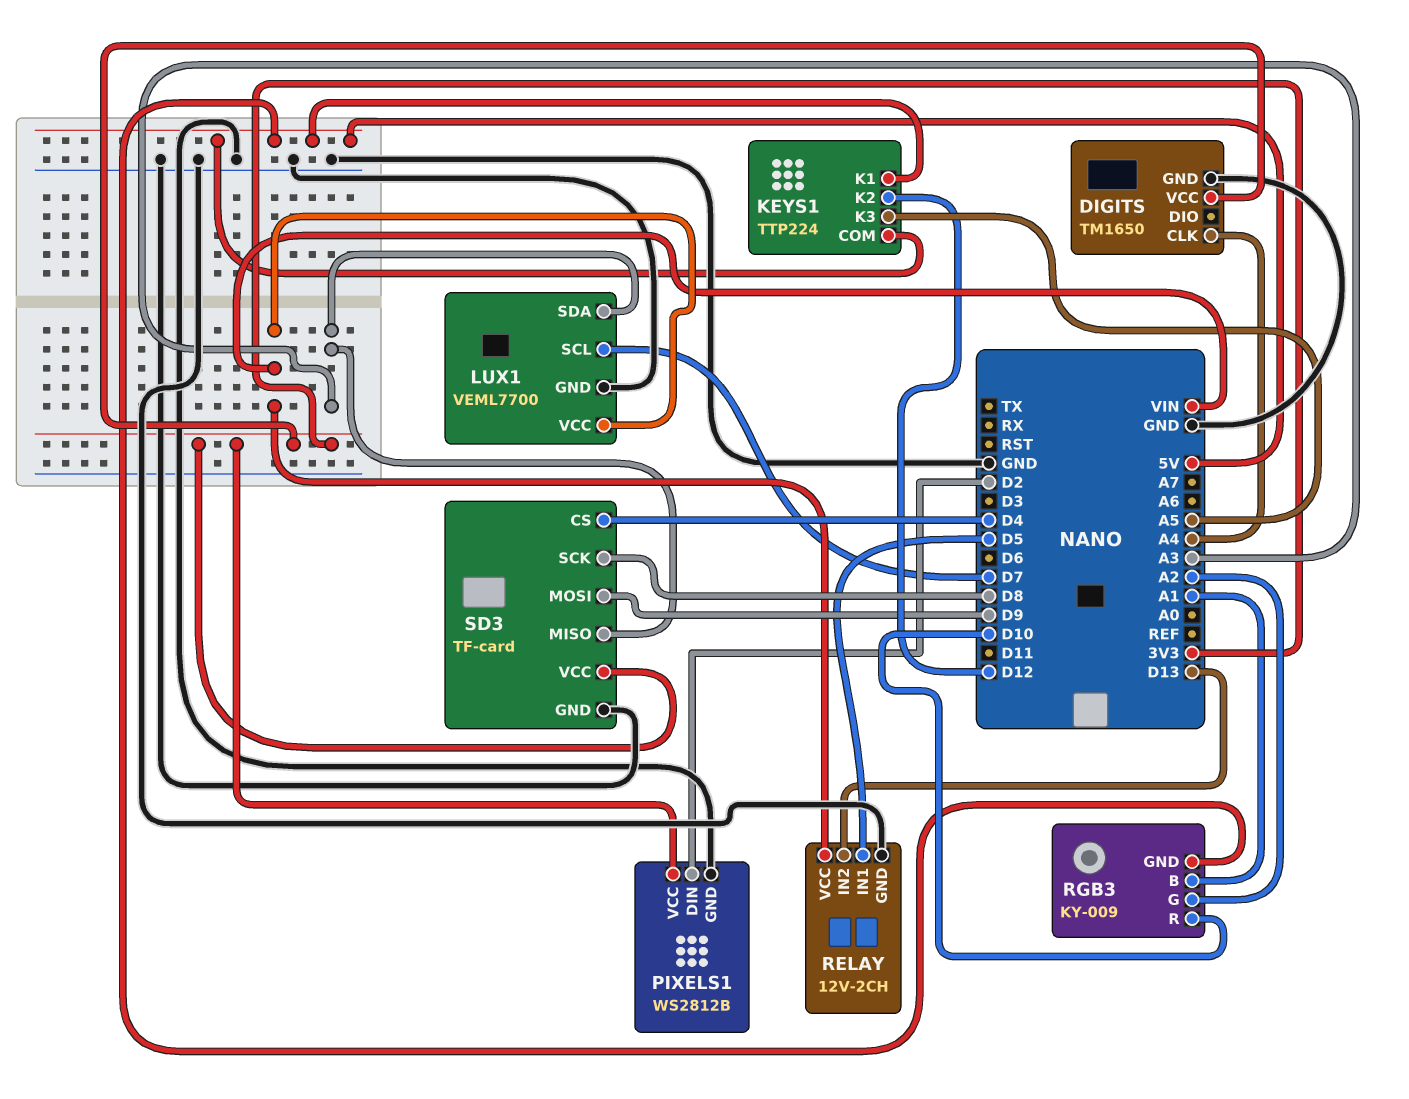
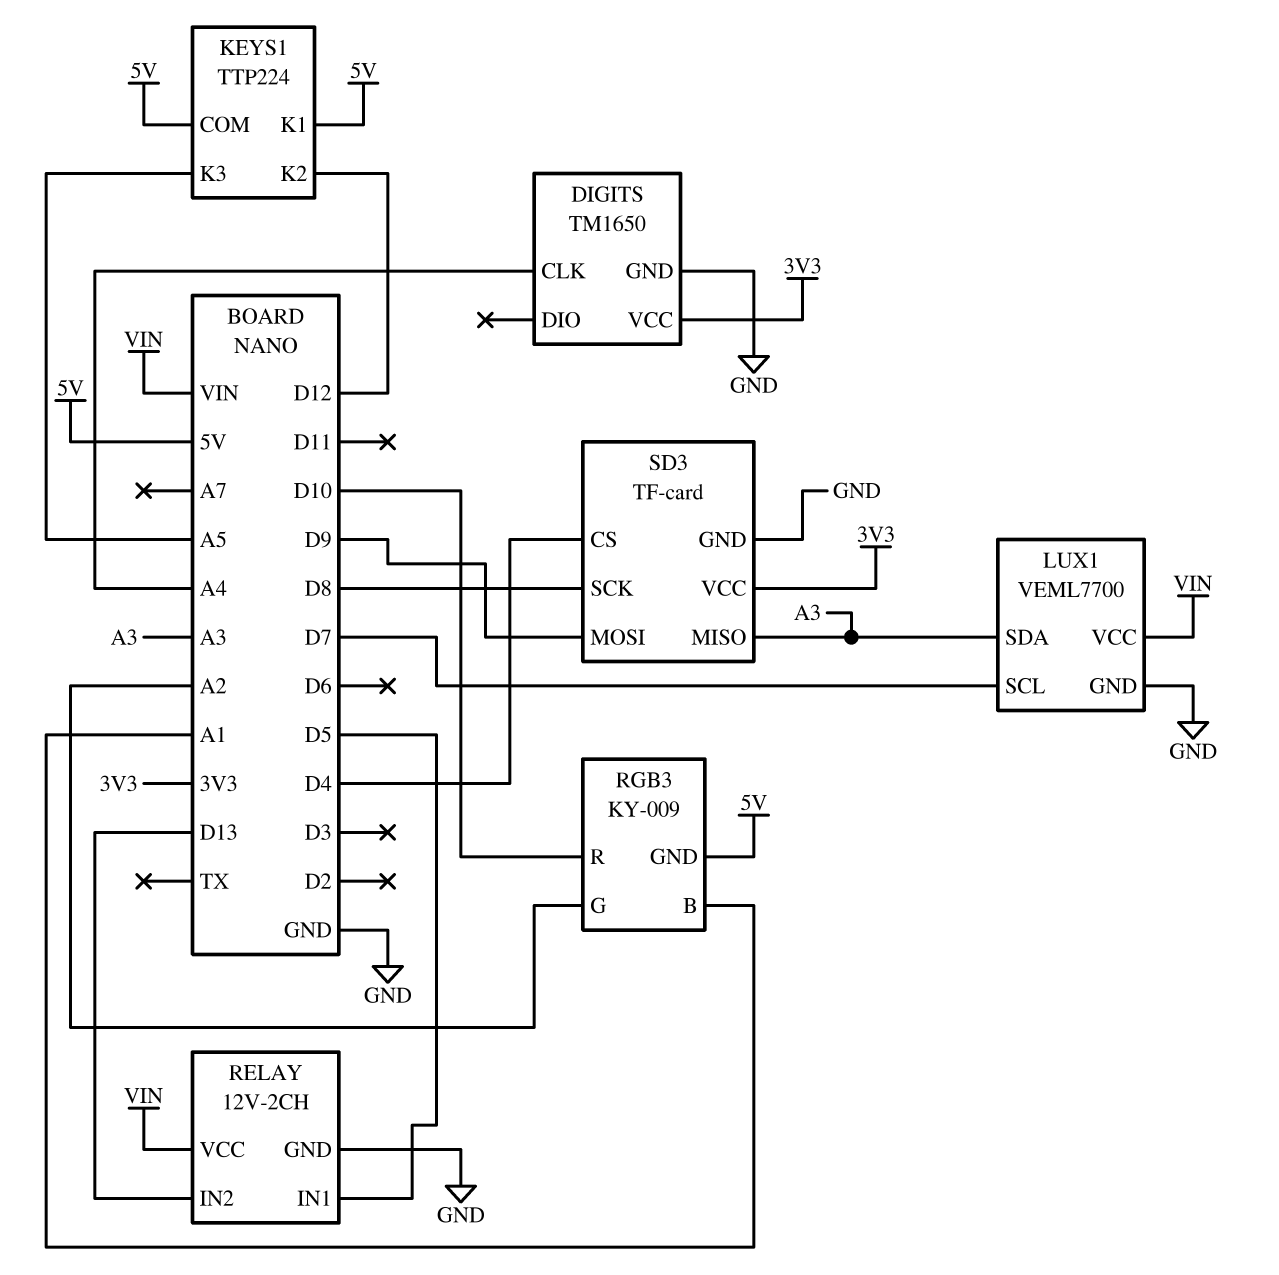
PIXELS1: WS2812B -> none
PIXELS1 pin DIN: D2 -> none
PIXELS1 pin GND: GND -> none
PIXELS1 pin VCC: 3V3 -> none

